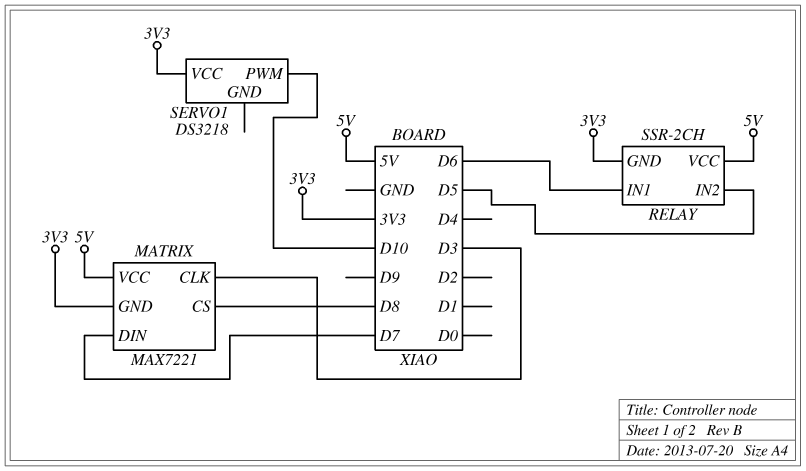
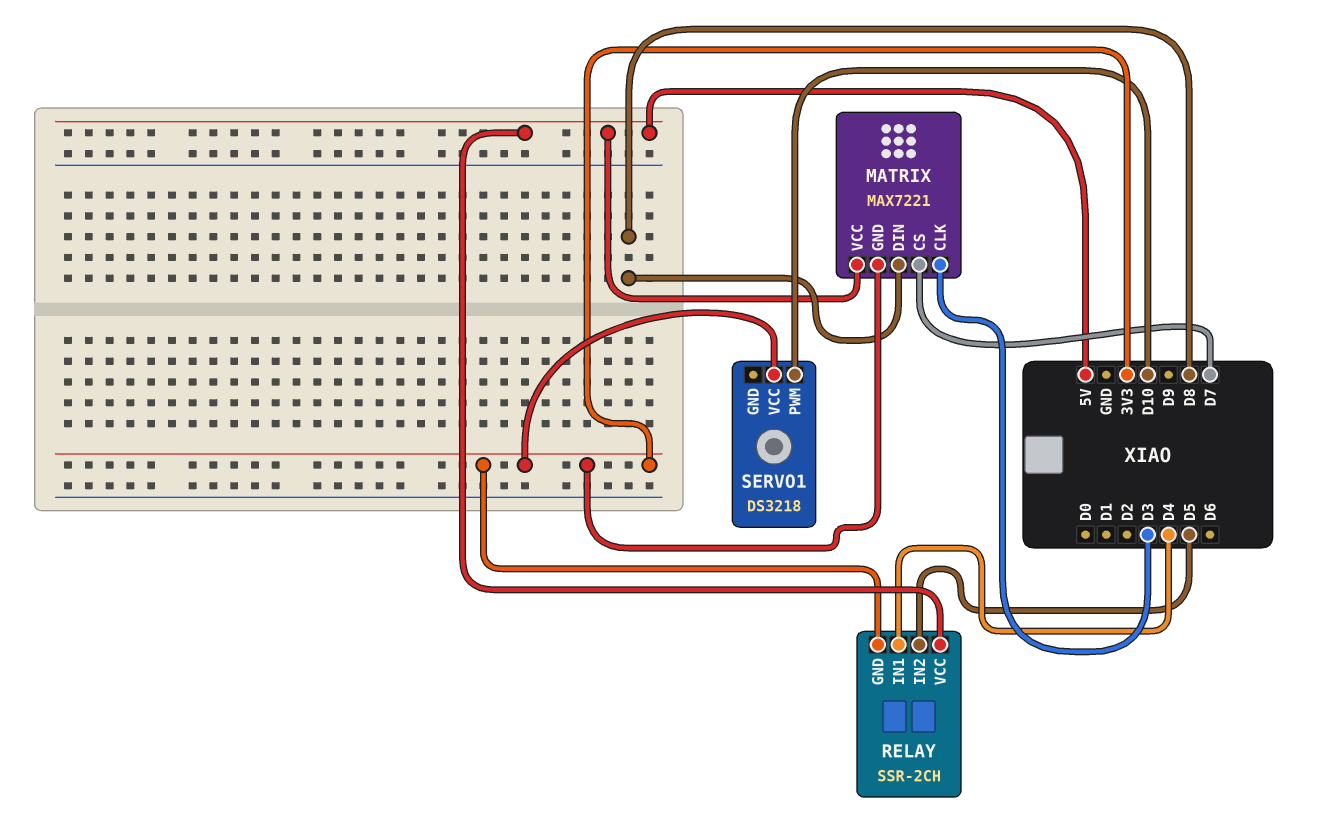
MATRIX pin CS: D8 -> D7
MATRIX pin DIN: D7 -> D8
RELAY pin IN1: D6 -> D4

